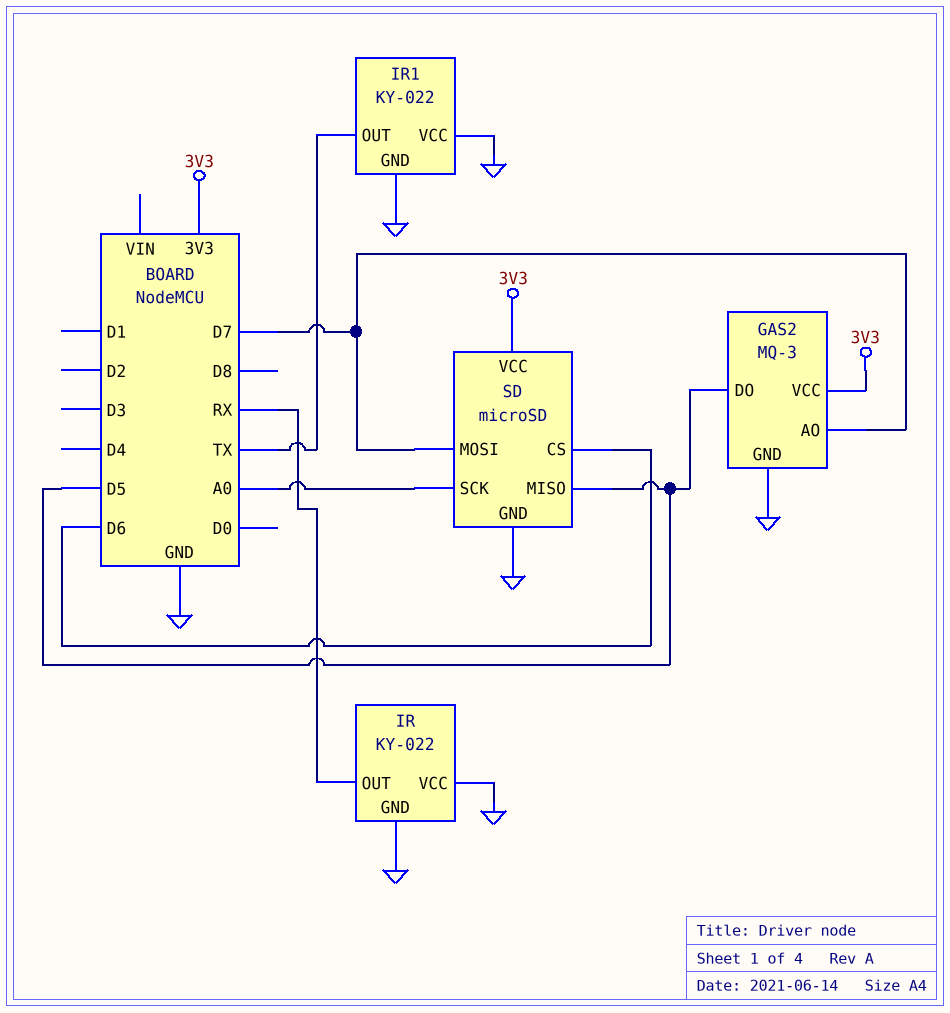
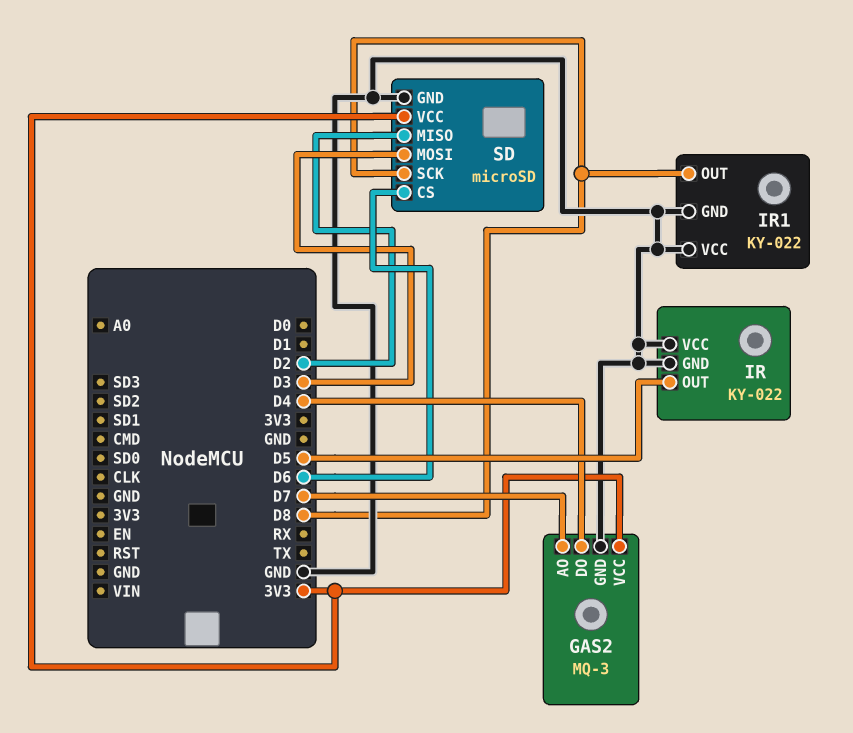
GAS2 pin DO: D5 -> D4
IR pin OUT: RX -> D5
IR1 pin OUT: TX -> D8
SD pin MISO: D5 -> D2
SD pin MOSI: D7 -> D3
SD pin SCK: A0 -> D8

